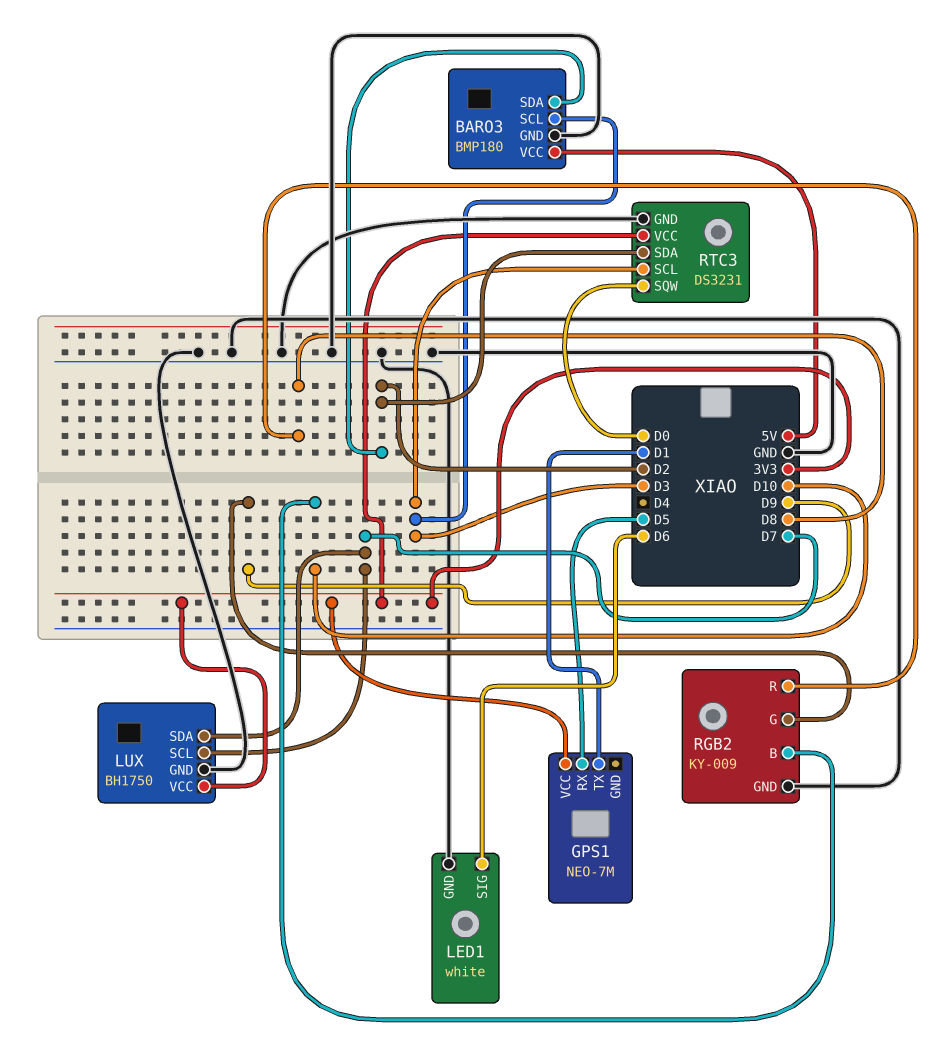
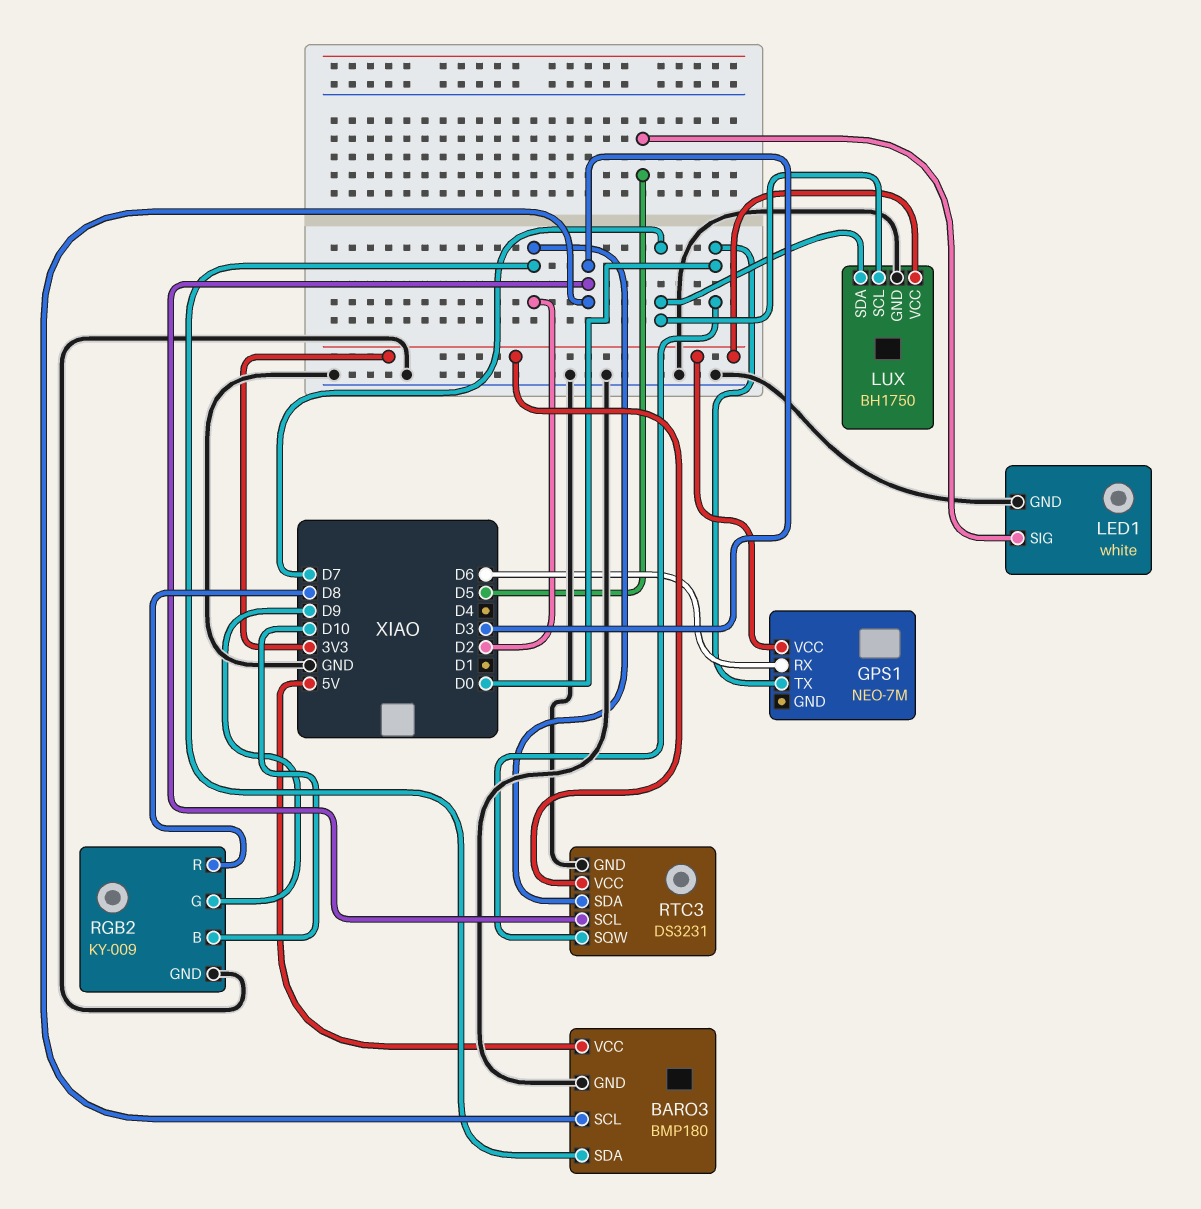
GPS1 pin RX: D5 -> D6
GPS1 pin TX: D1 -> D0
LED1 pin SIG: D6 -> D5

